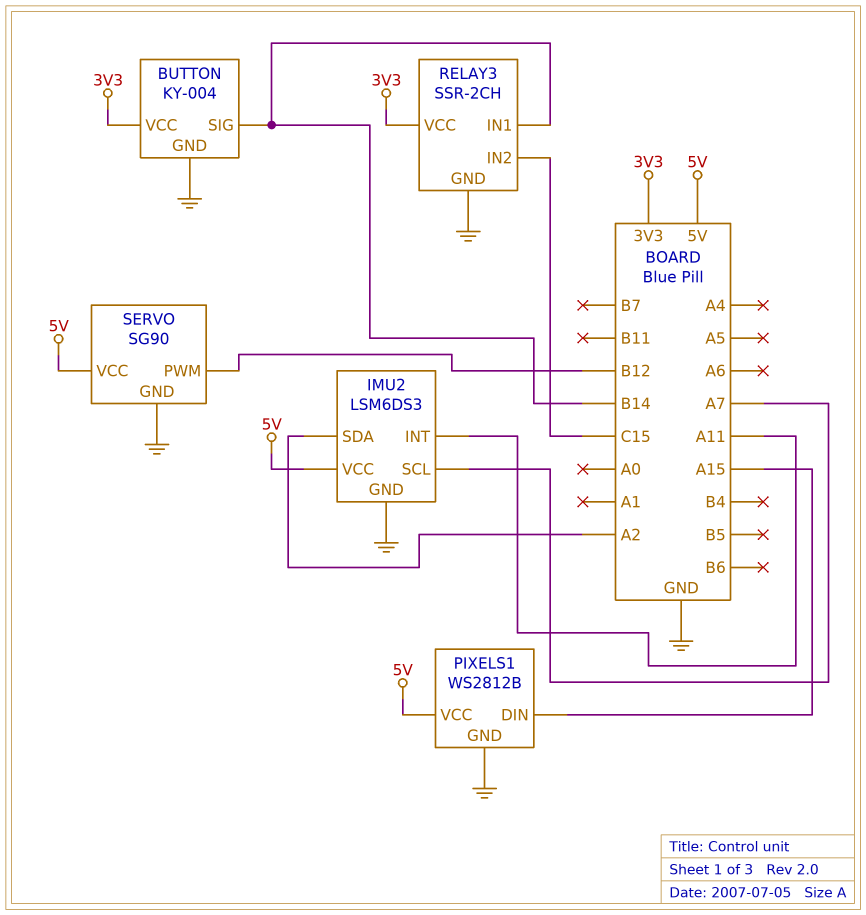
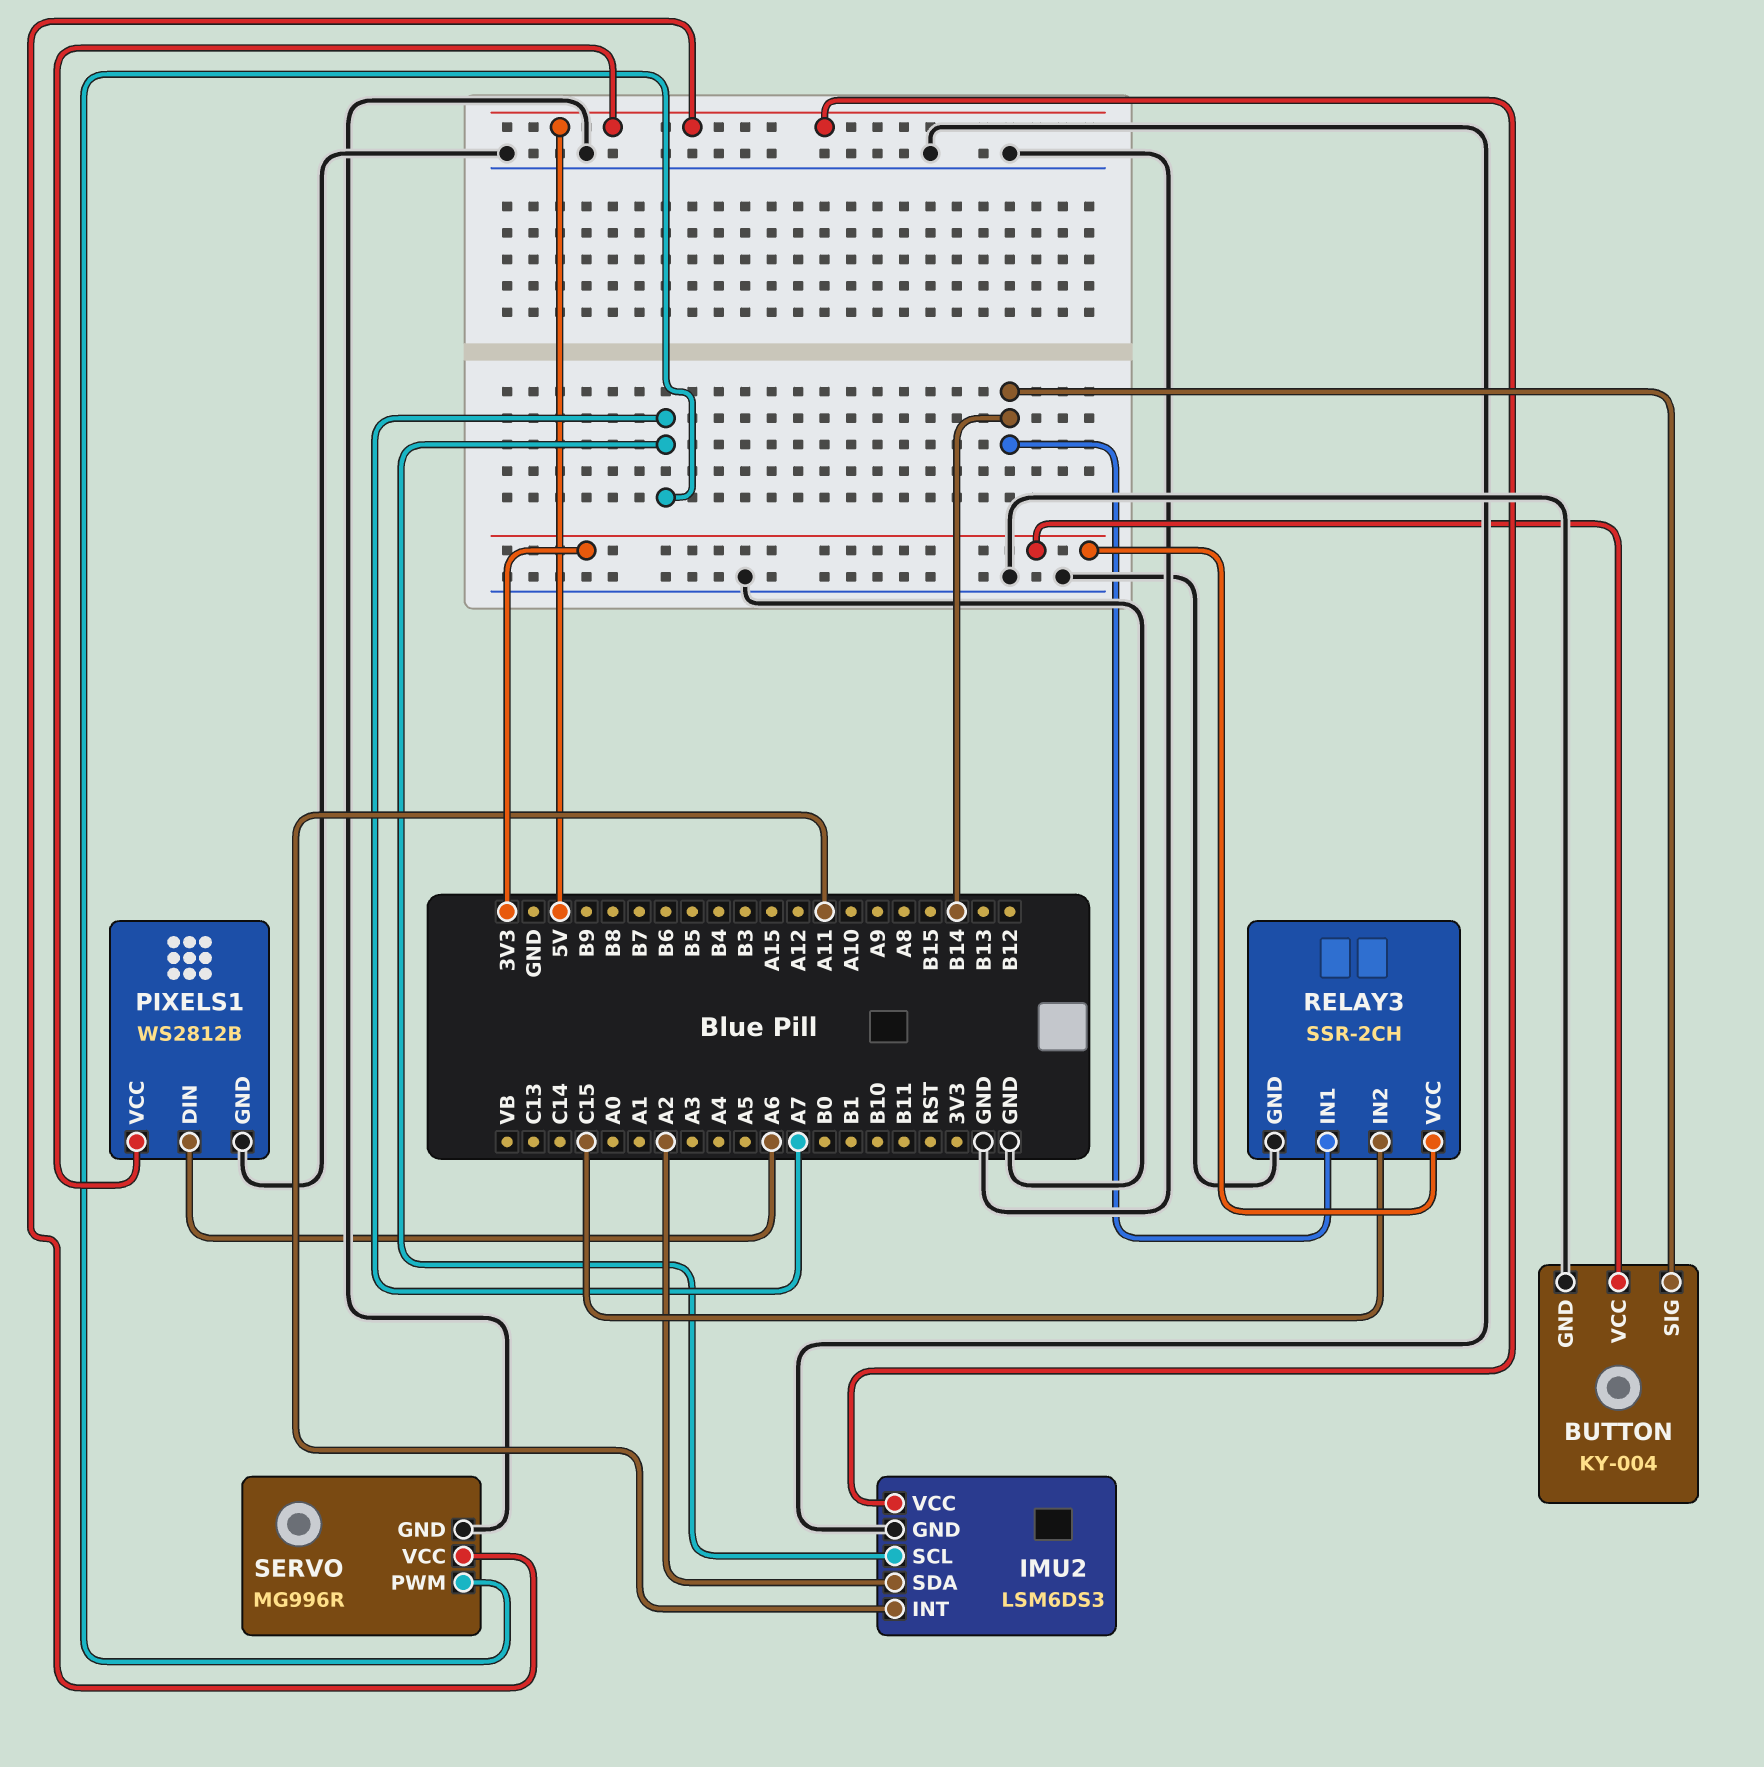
PIXELS1 pin DIN: A15 -> A6
SERVO: SG90 -> MG996R
SERVO pin PWM: B12 -> A7

